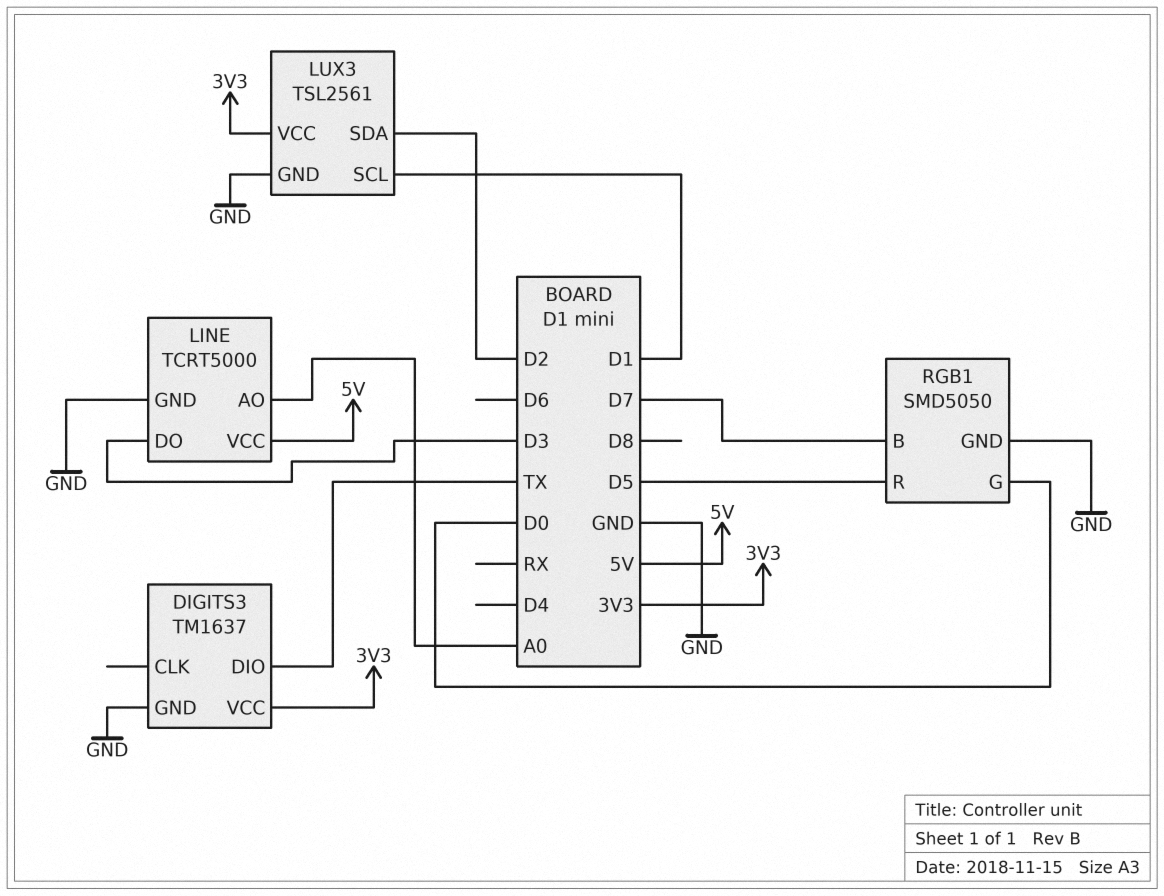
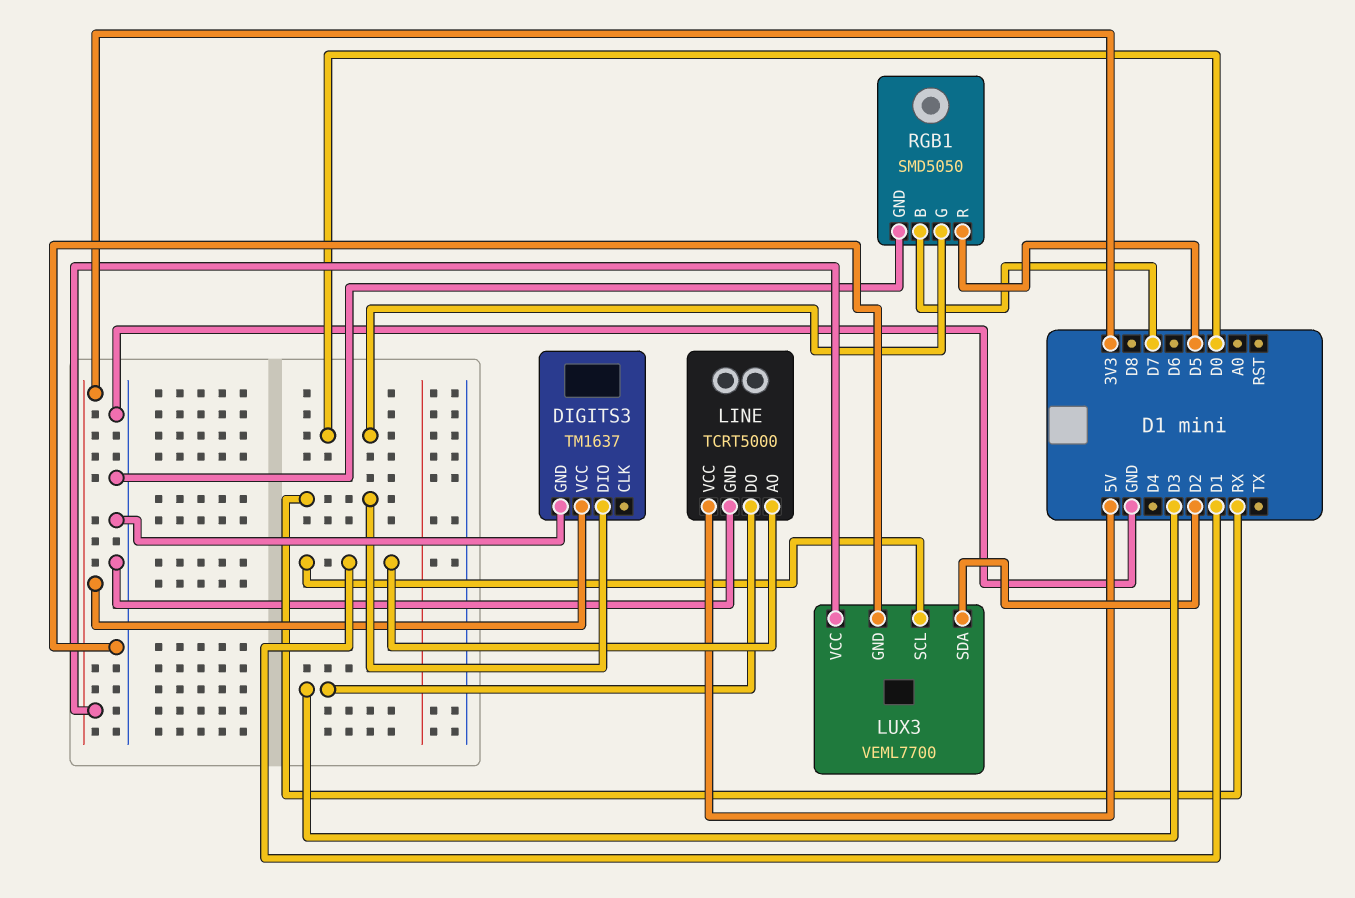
DIGITS3 pin DIO: TX -> RX
LINE pin AO: A0 -> D1
LUX3: TSL2561 -> VEML7700

